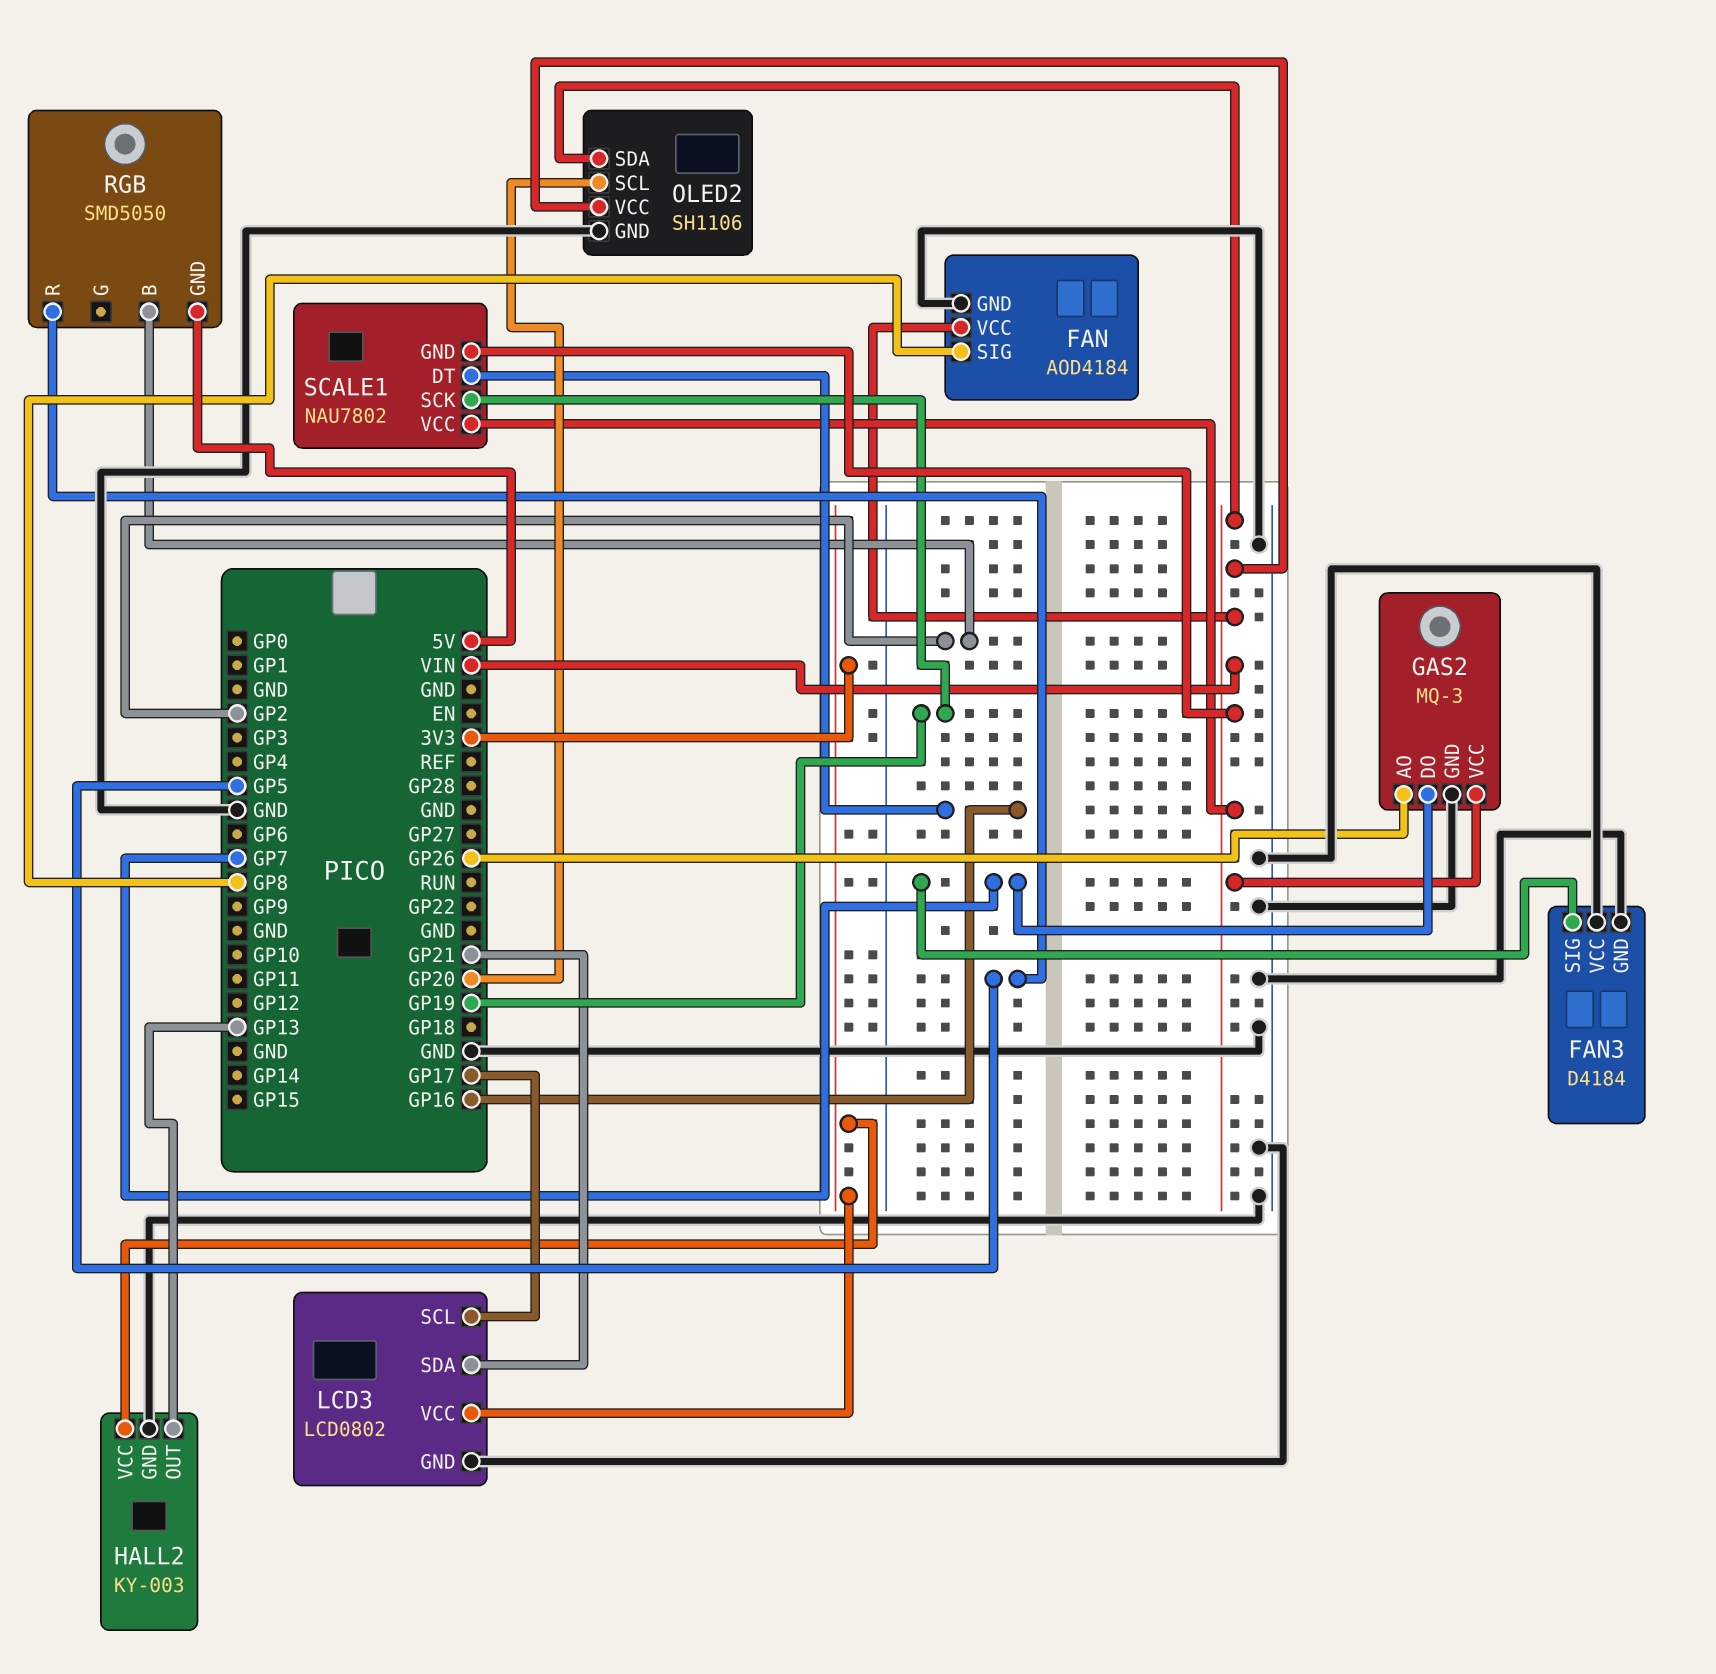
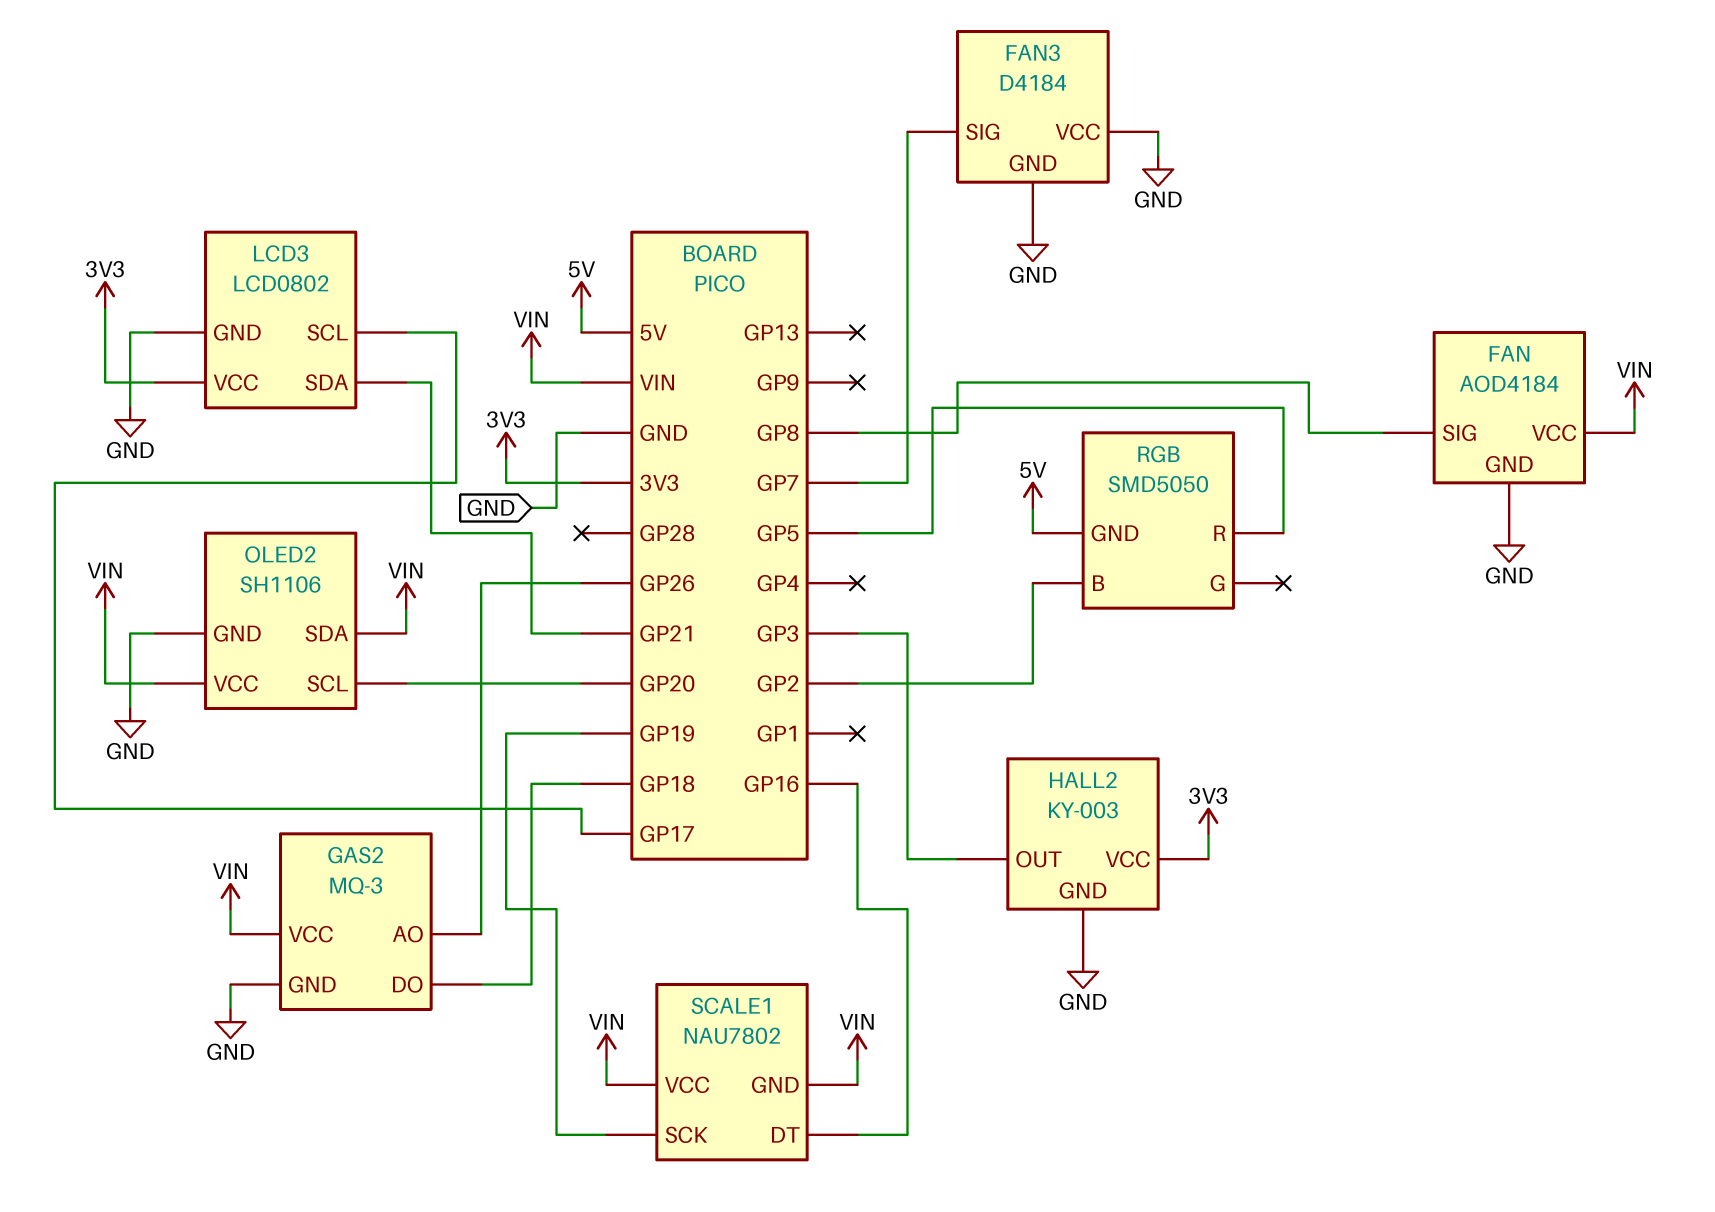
GAS2 pin DO: GP7 -> GP18
HALL2 pin OUT: GP13 -> GP3

